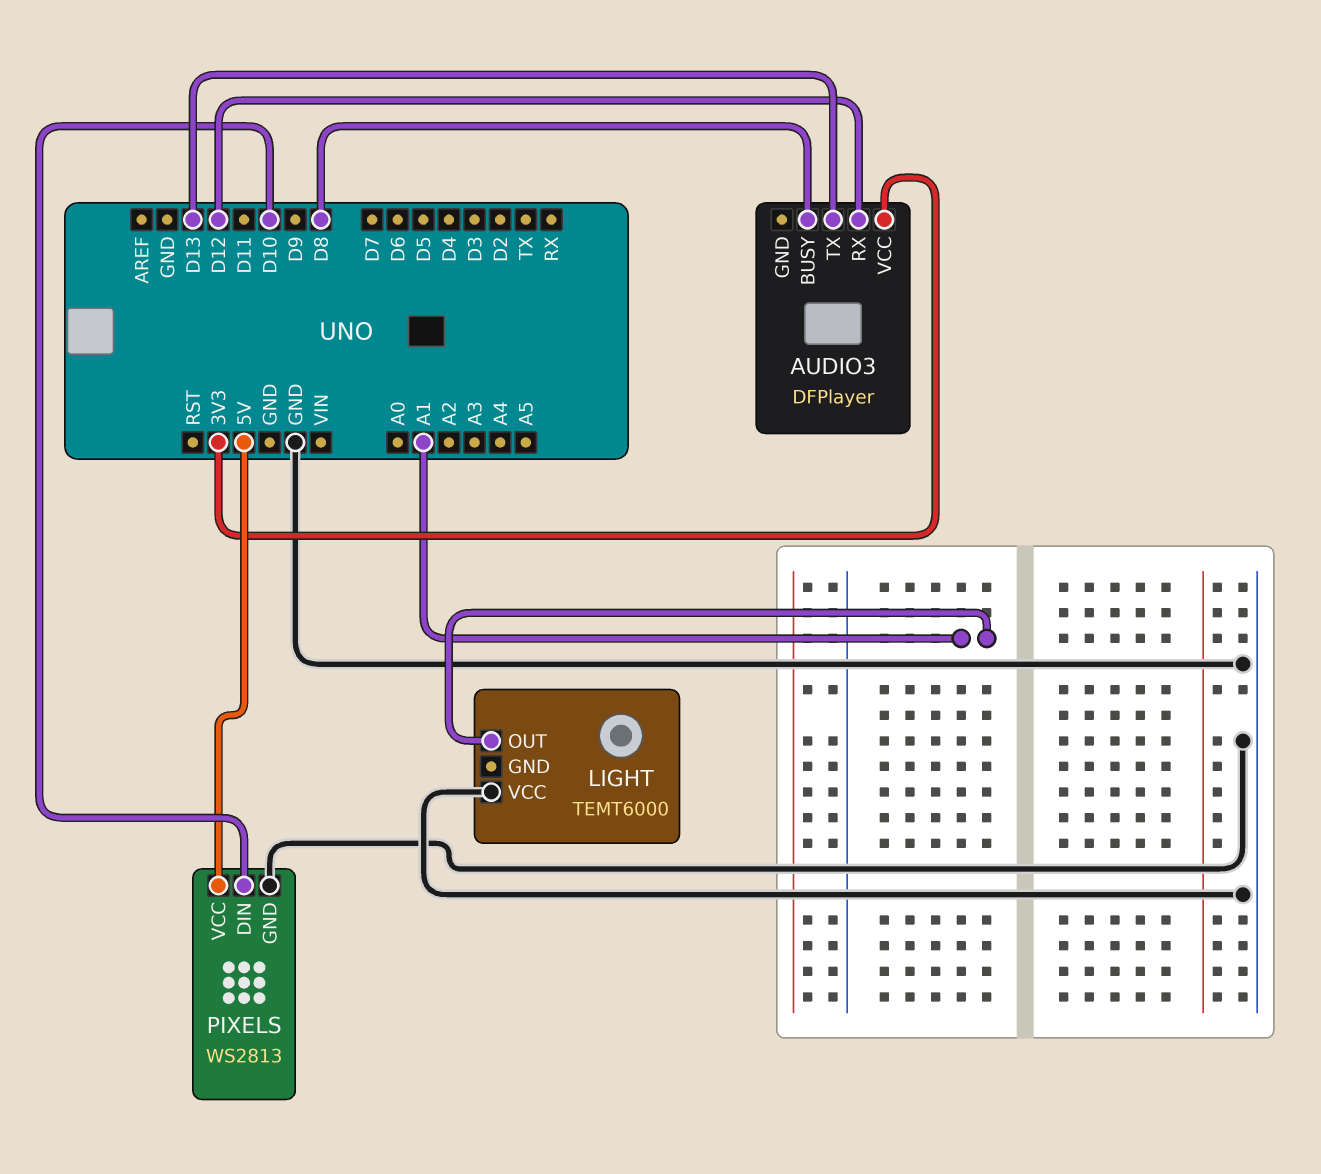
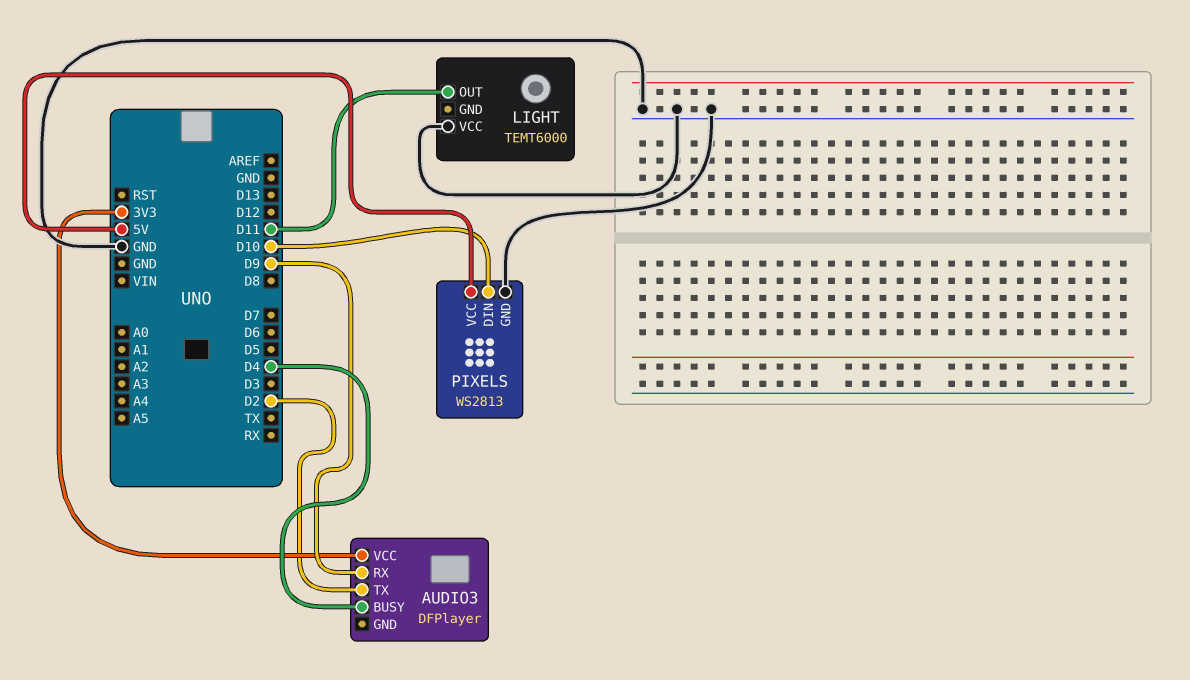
AUDIO3 pin BUSY: D8 -> D4
AUDIO3 pin RX: D12 -> D9
AUDIO3 pin TX: D13 -> D2
LIGHT pin OUT: A1 -> D11

